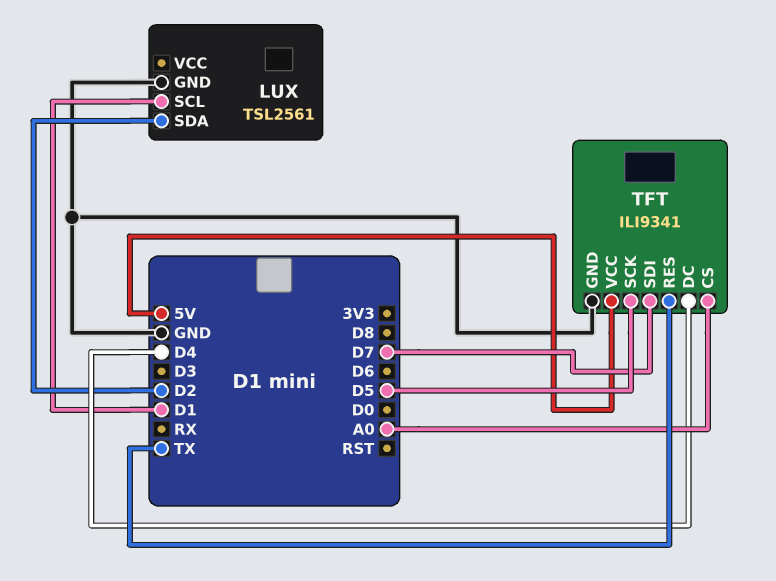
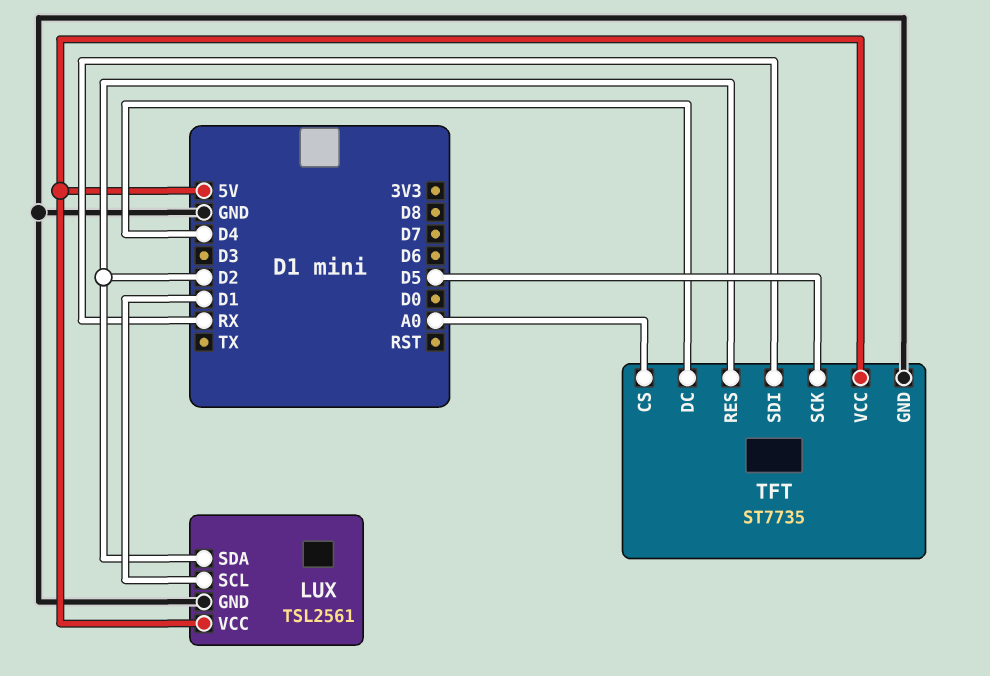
LUX pin VCC: none -> 5V
TFT: ILI9341 -> ST7735
TFT pin RES: TX -> D2
TFT pin SDI: D7 -> RX

